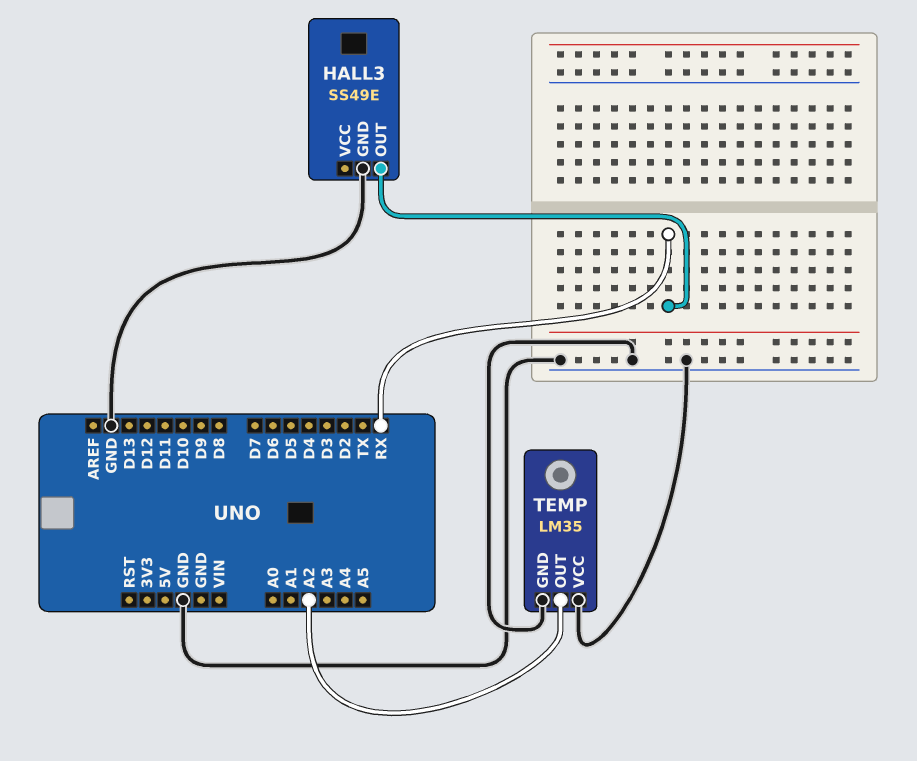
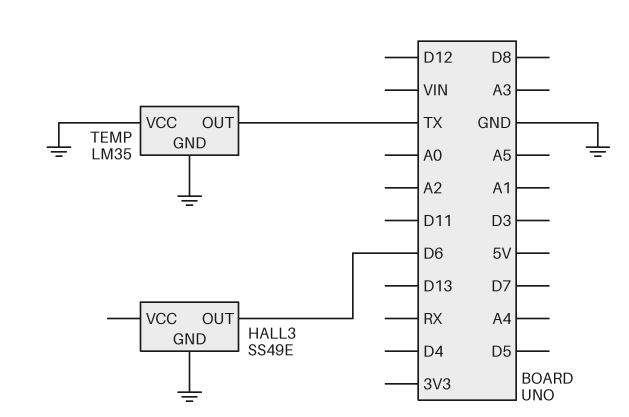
HALL3 pin OUT: RX -> D6
TEMP pin OUT: A2 -> TX

